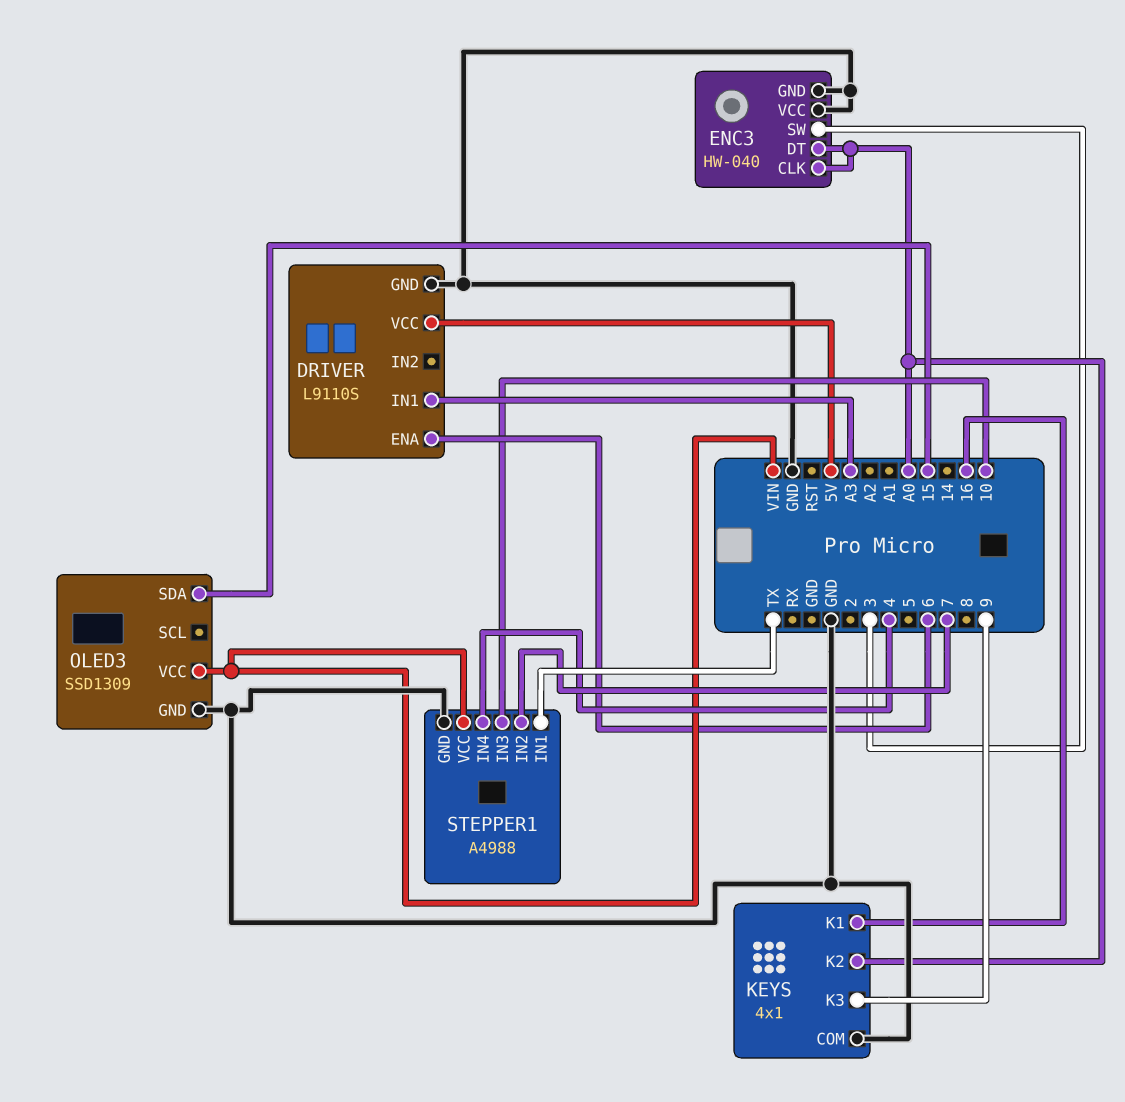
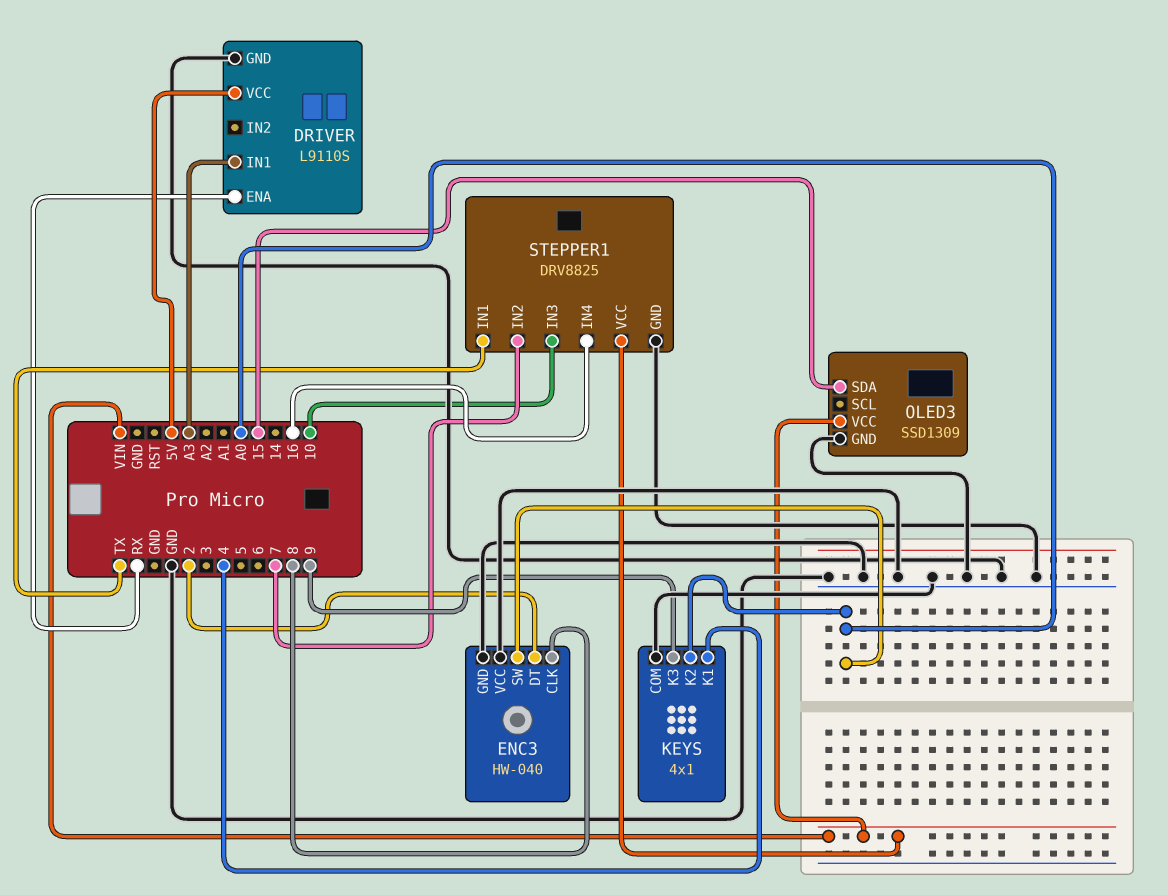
DRIVER pin ENA: 6 -> RX
ENC3 pin CLK: A0 -> 8
ENC3 pin DT: A0 -> 2
ENC3 pin SW: 3 -> A0
KEYS pin K1: 16 -> 4
STEPPER1: A4988 -> DRV8825
STEPPER1 pin IN4: 4 -> 16

